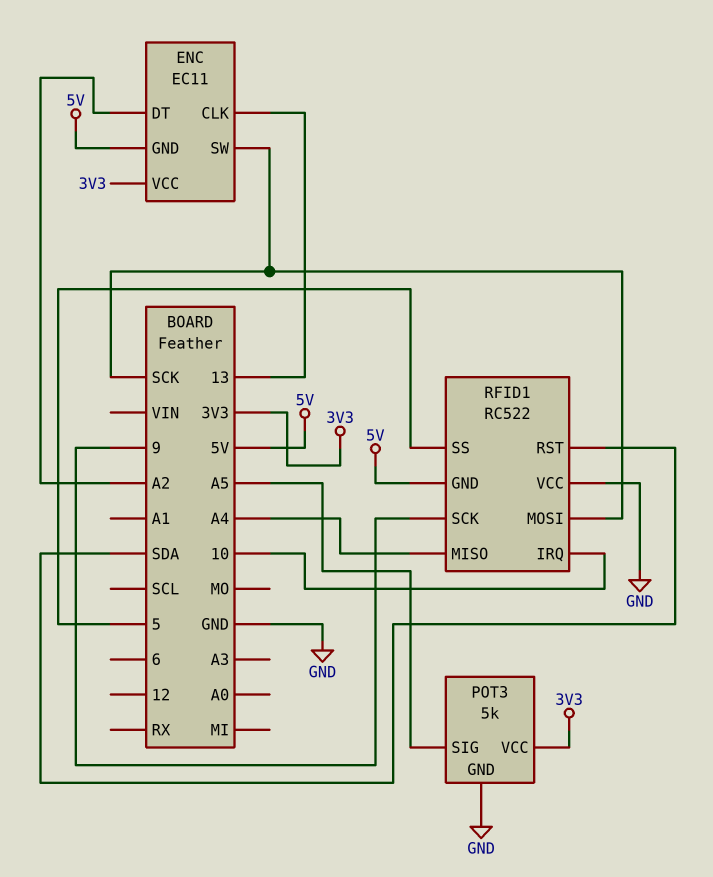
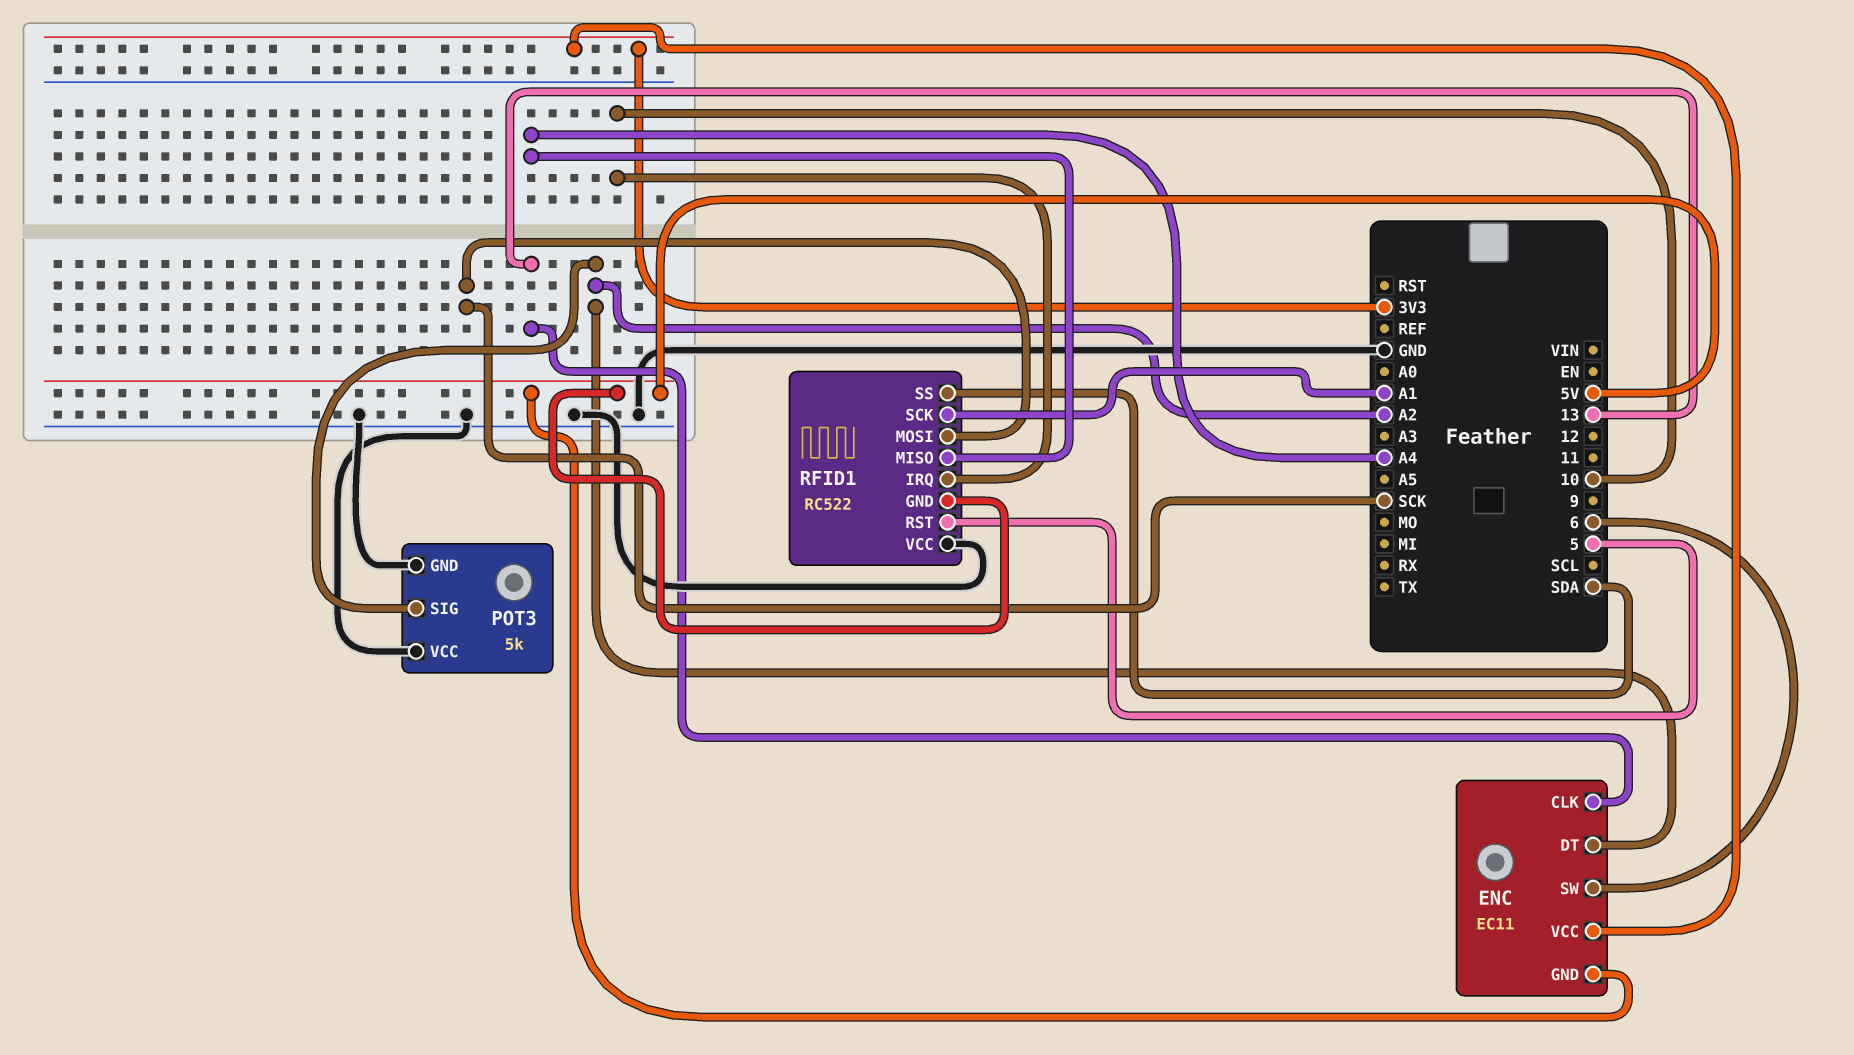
ENC pin SW: SCK -> 6
POT3 pin SIG: A5 -> A2
POT3 pin VCC: 3V3 -> GND
RFID1 pin RST: SDA -> 5
RFID1 pin SCK: 9 -> A1
RFID1 pin SS: 5 -> SDA

